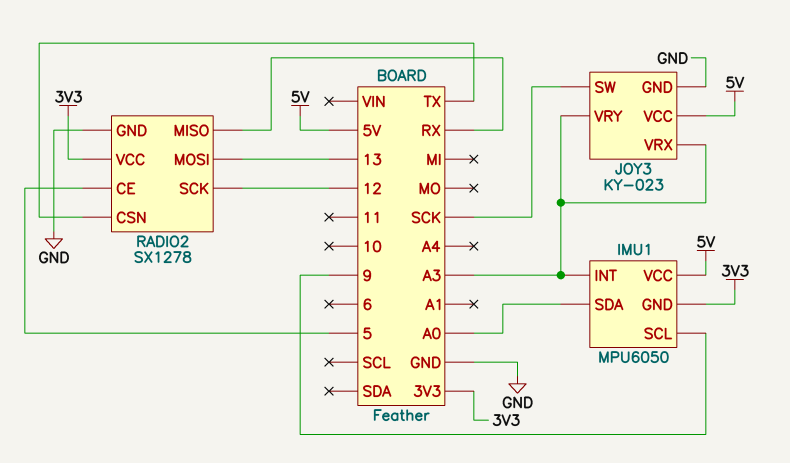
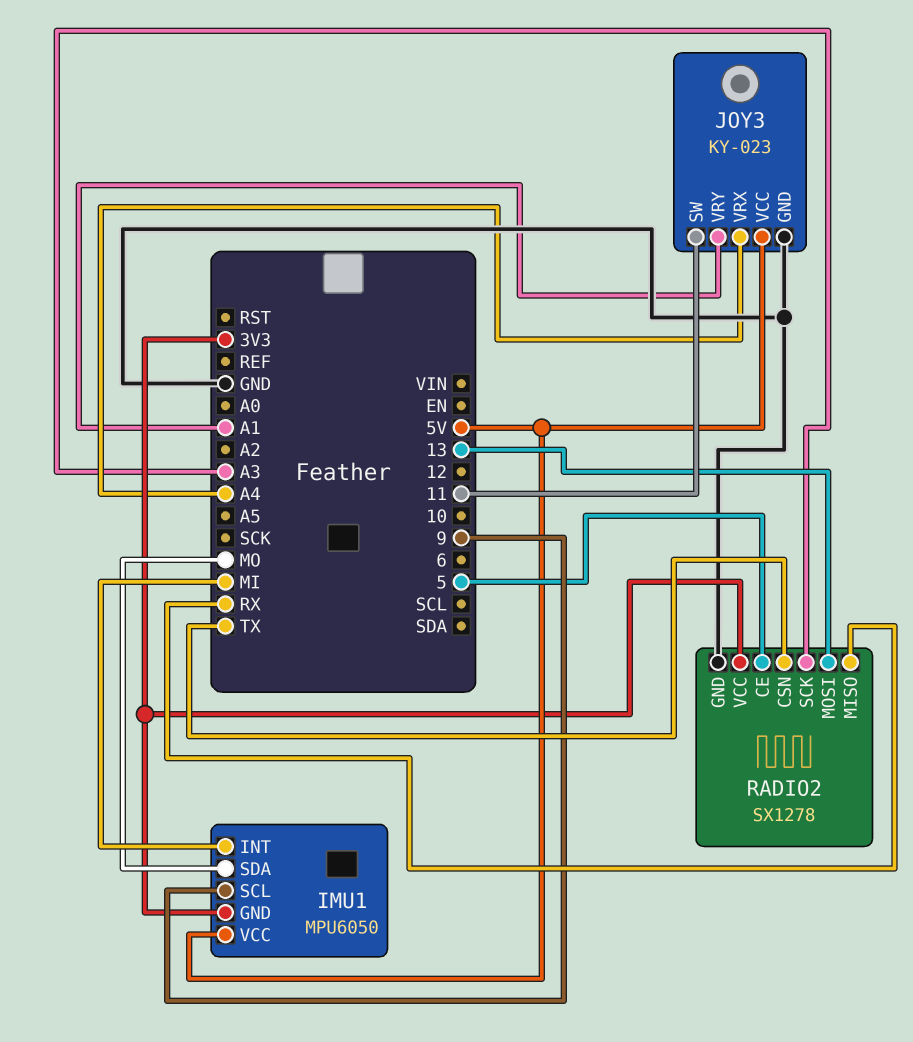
IMU1 pin INT: A3 -> MI
IMU1 pin SDA: A0 -> MO
JOY3 pin SW: SCK -> 11
JOY3 pin VRX: A3 -> A4
JOY3 pin VRY: A3 -> A1
RADIO2 pin SCK: 12 -> A3

